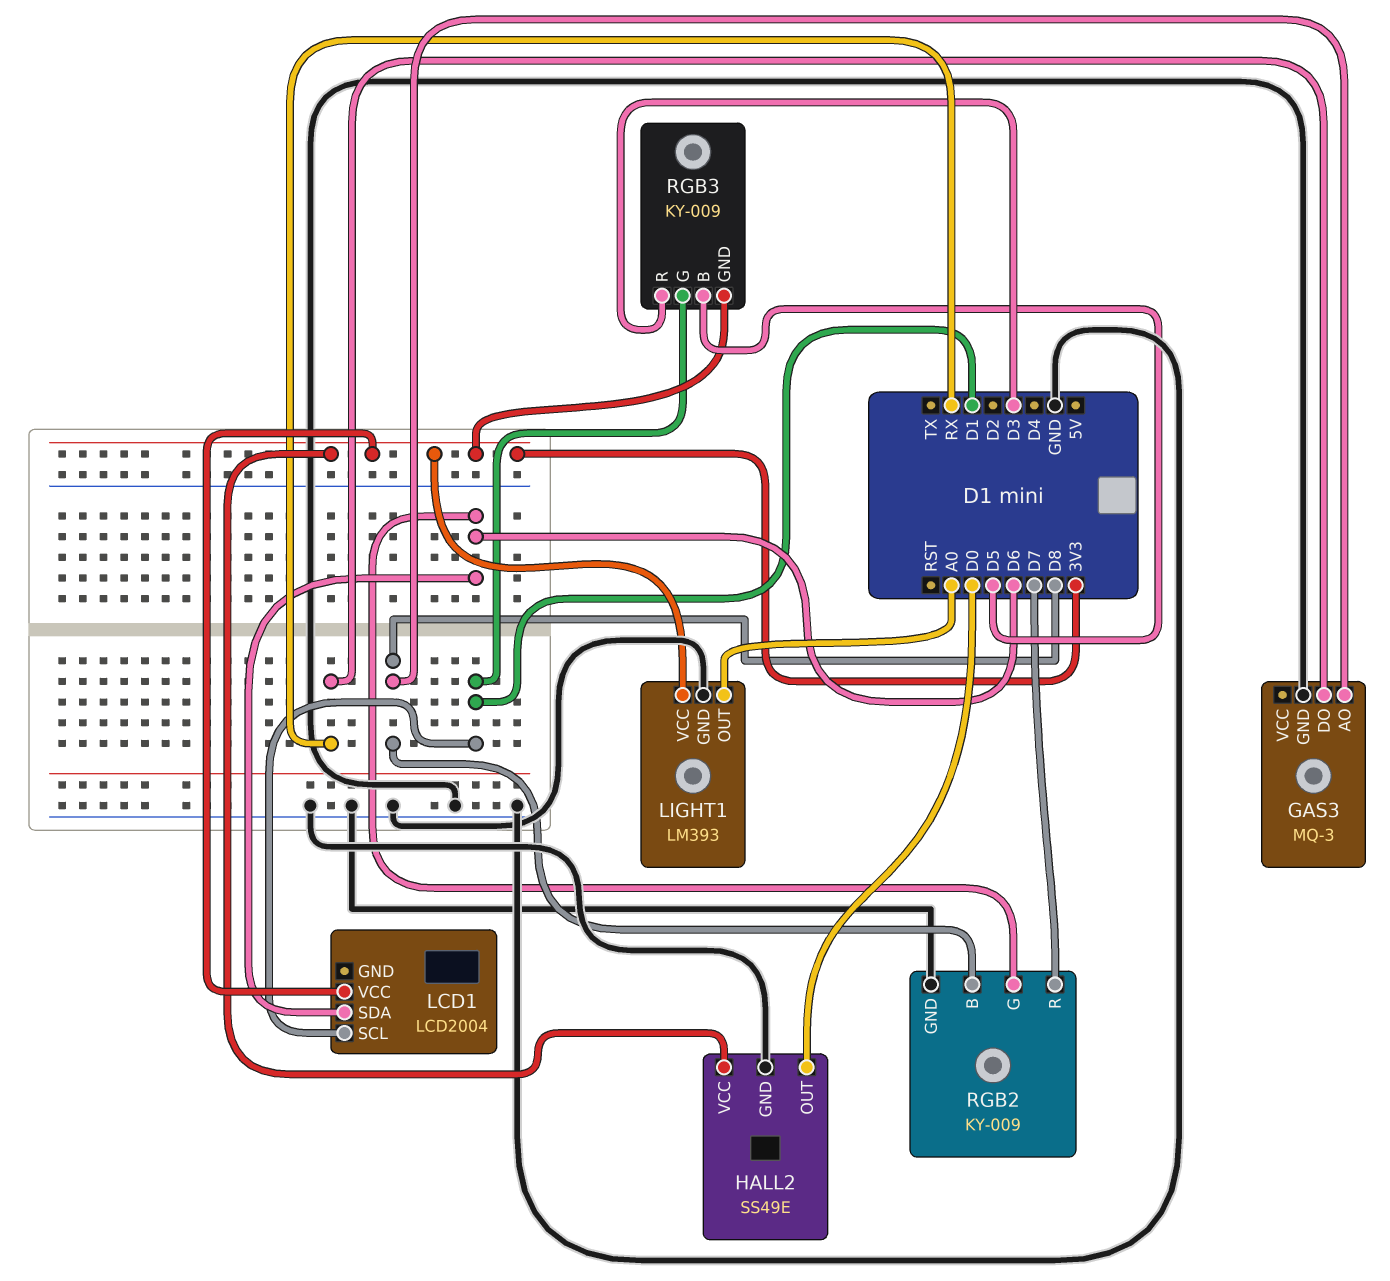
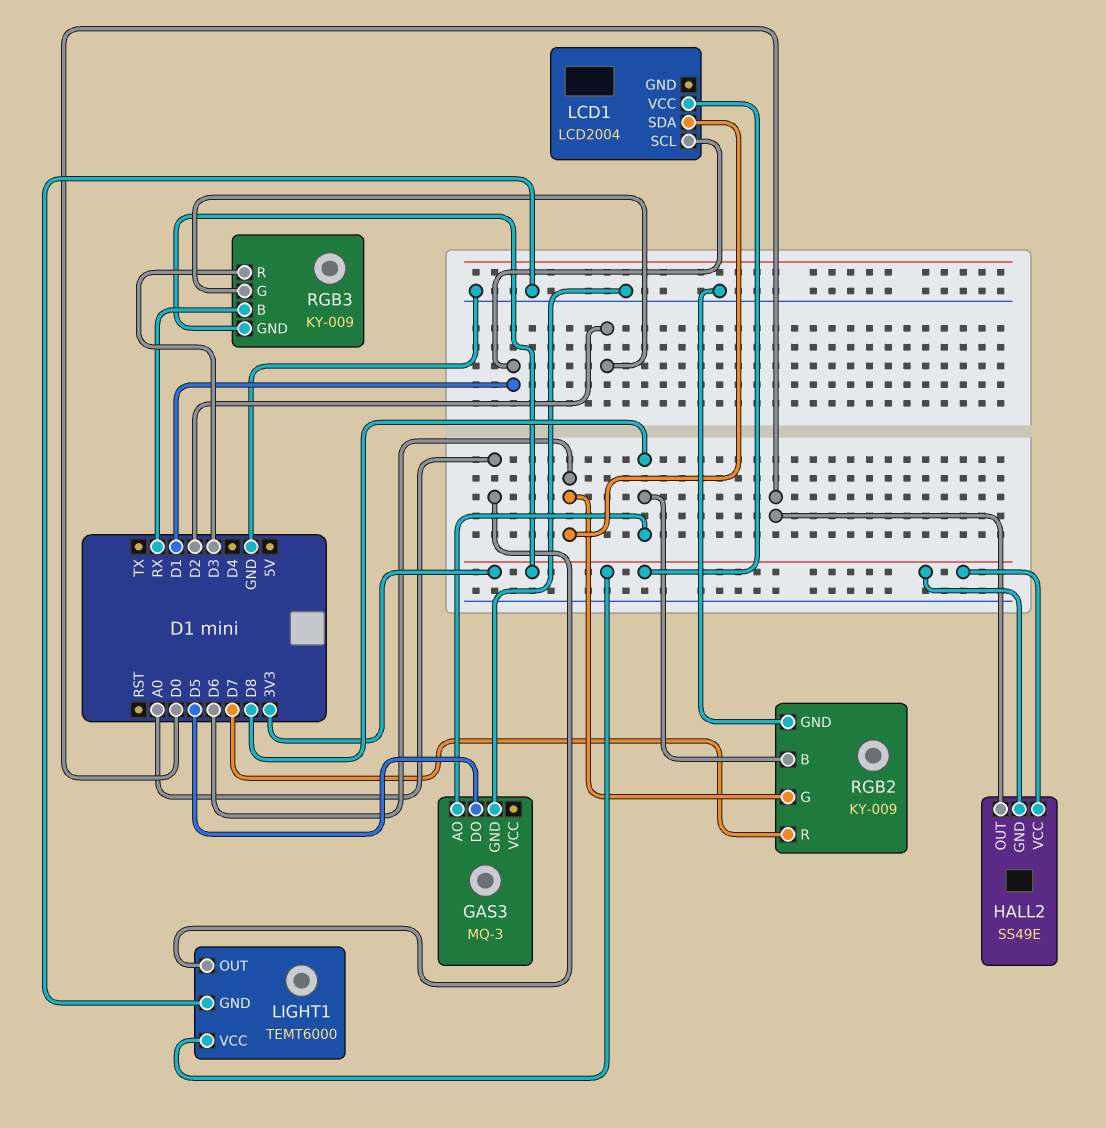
GAS3 pin DO: RX -> D5
HALL2 pin GND: GND -> 3V3
LIGHT1: LM393 -> TEMT6000
RGB3 pin B: D5 -> RX
RGB3 pin G: D1 -> D2

